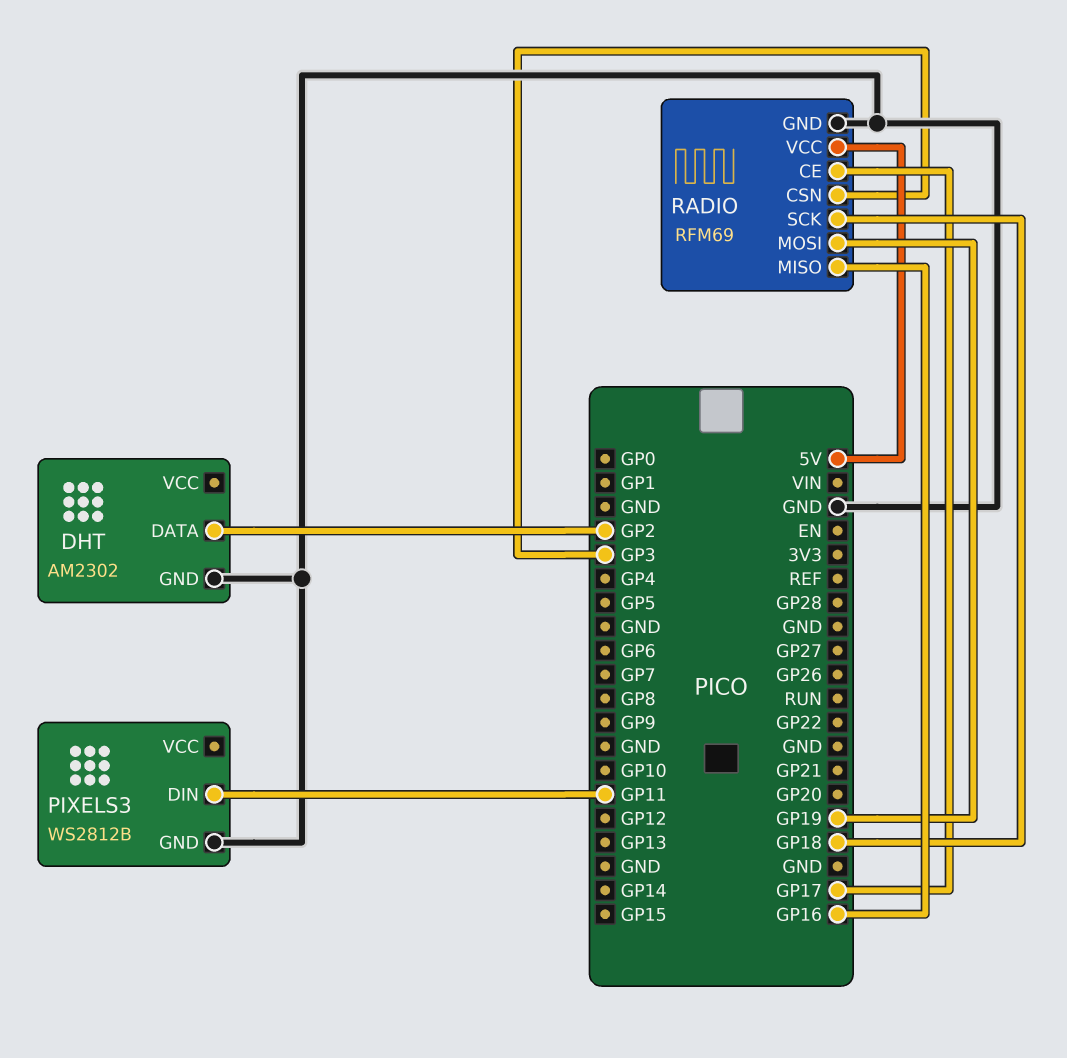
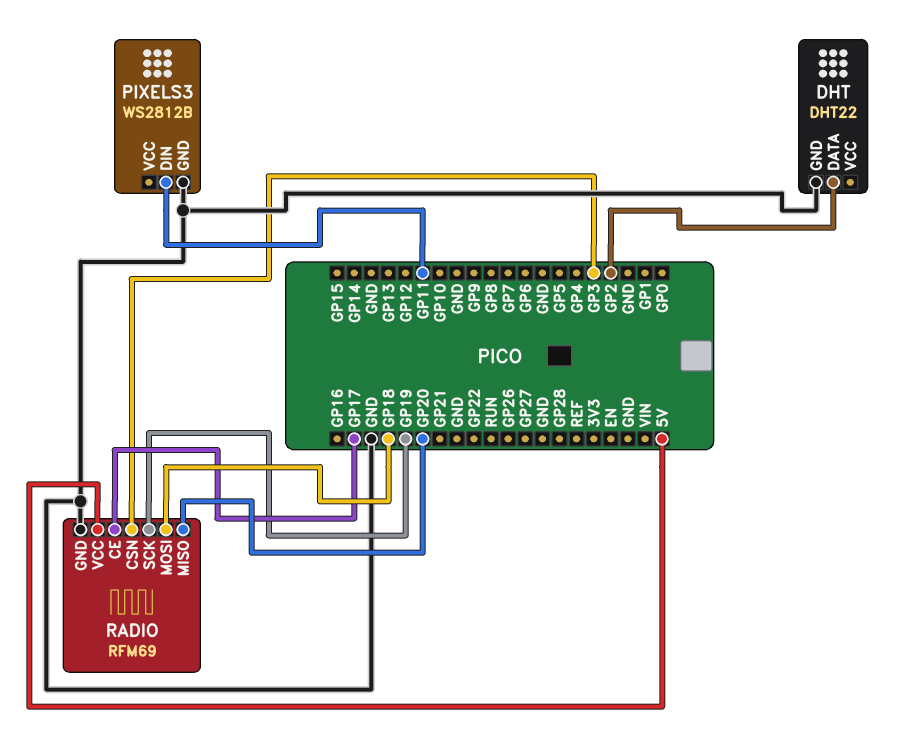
DHT: AM2302 -> DHT22
RADIO pin MISO: GP16 -> GP20
RADIO pin MOSI: GP19 -> GP18
RADIO pin SCK: GP18 -> GP19

